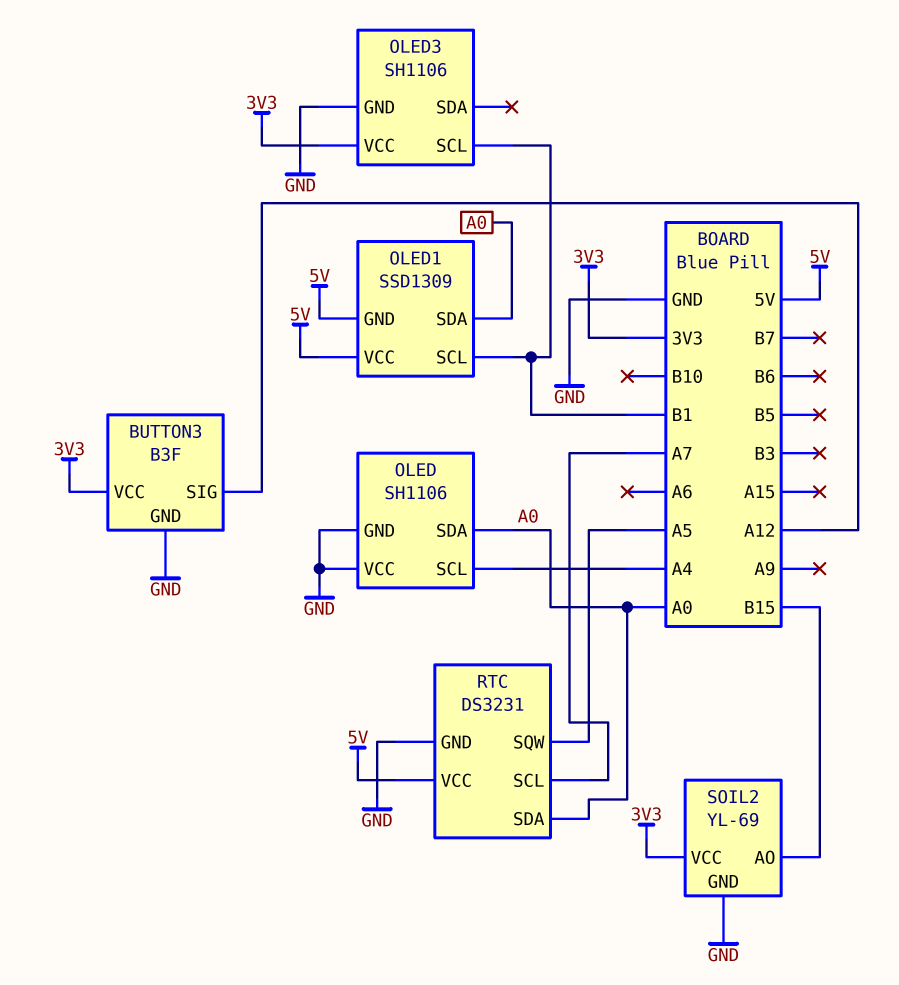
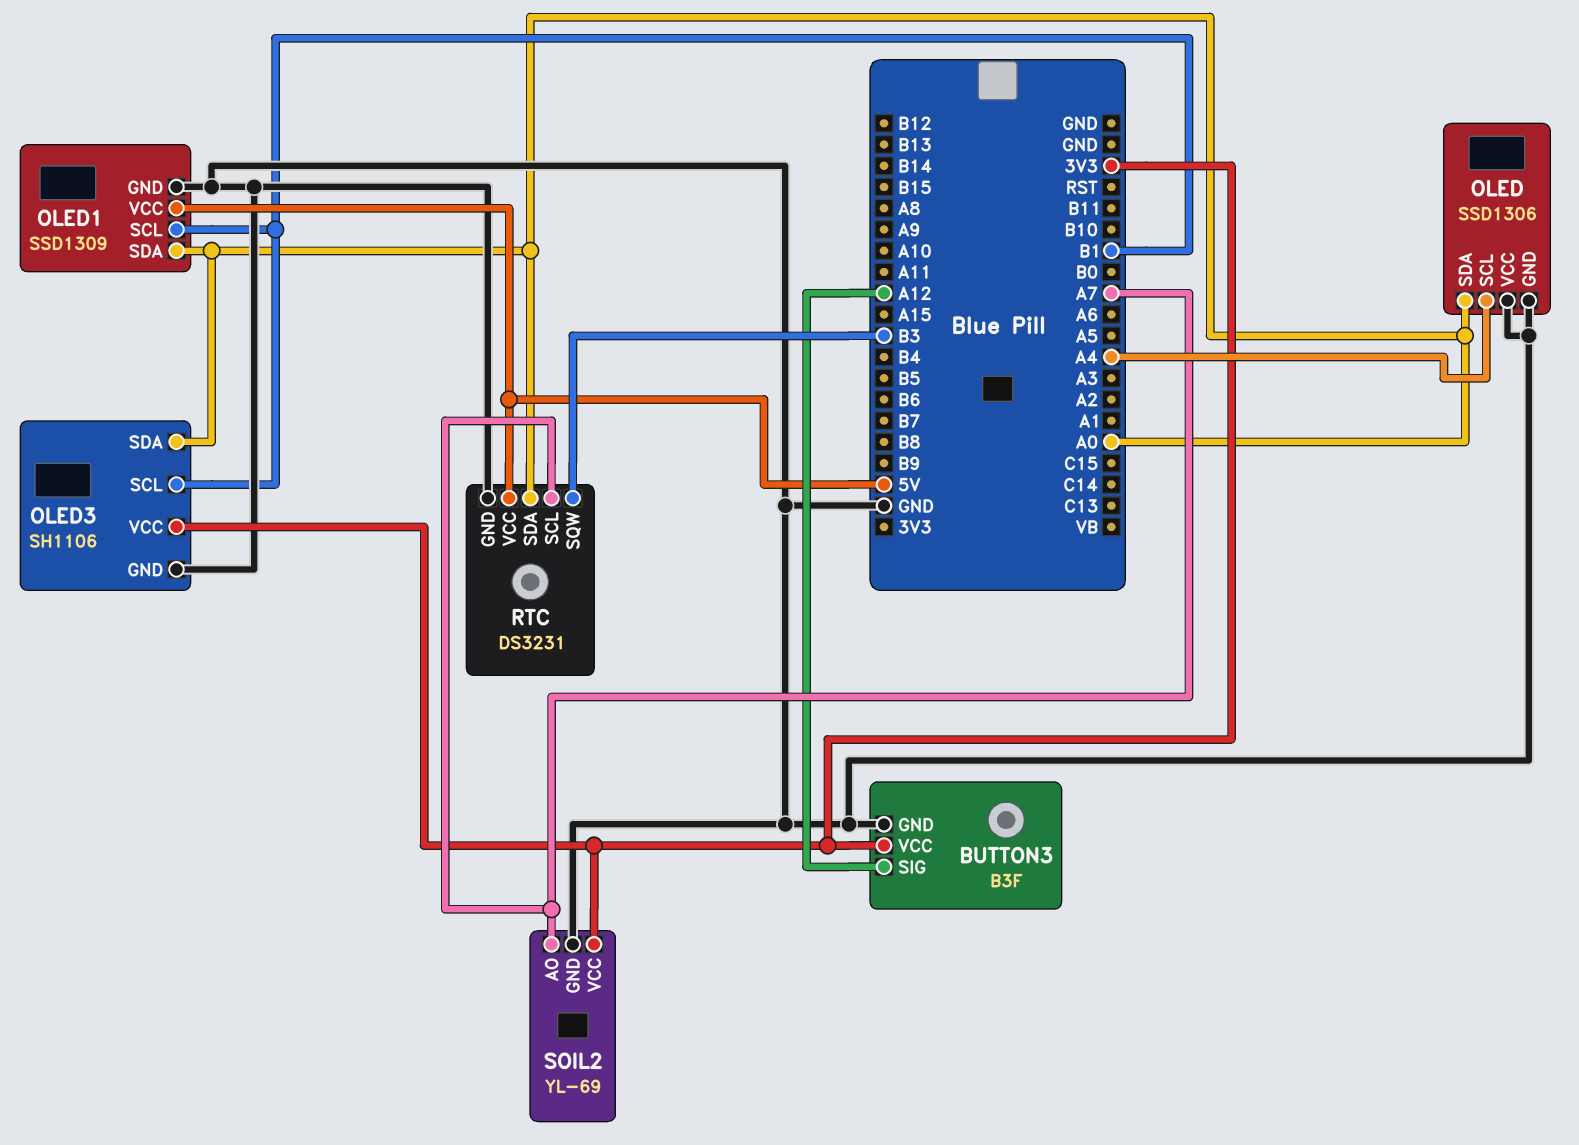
OLED: SH1106 -> SSD1306
OLED1 pin GND: 5V -> GND
OLED3 pin SDA: none -> A0
RTC pin SQW: A5 -> B3
SOIL2 pin AO: B15 -> A7

